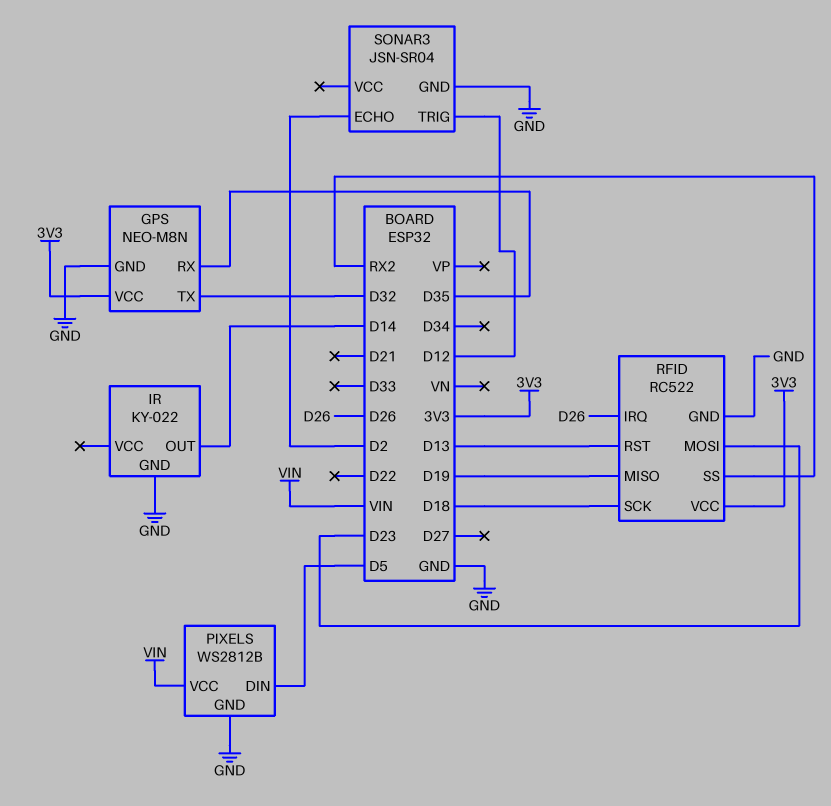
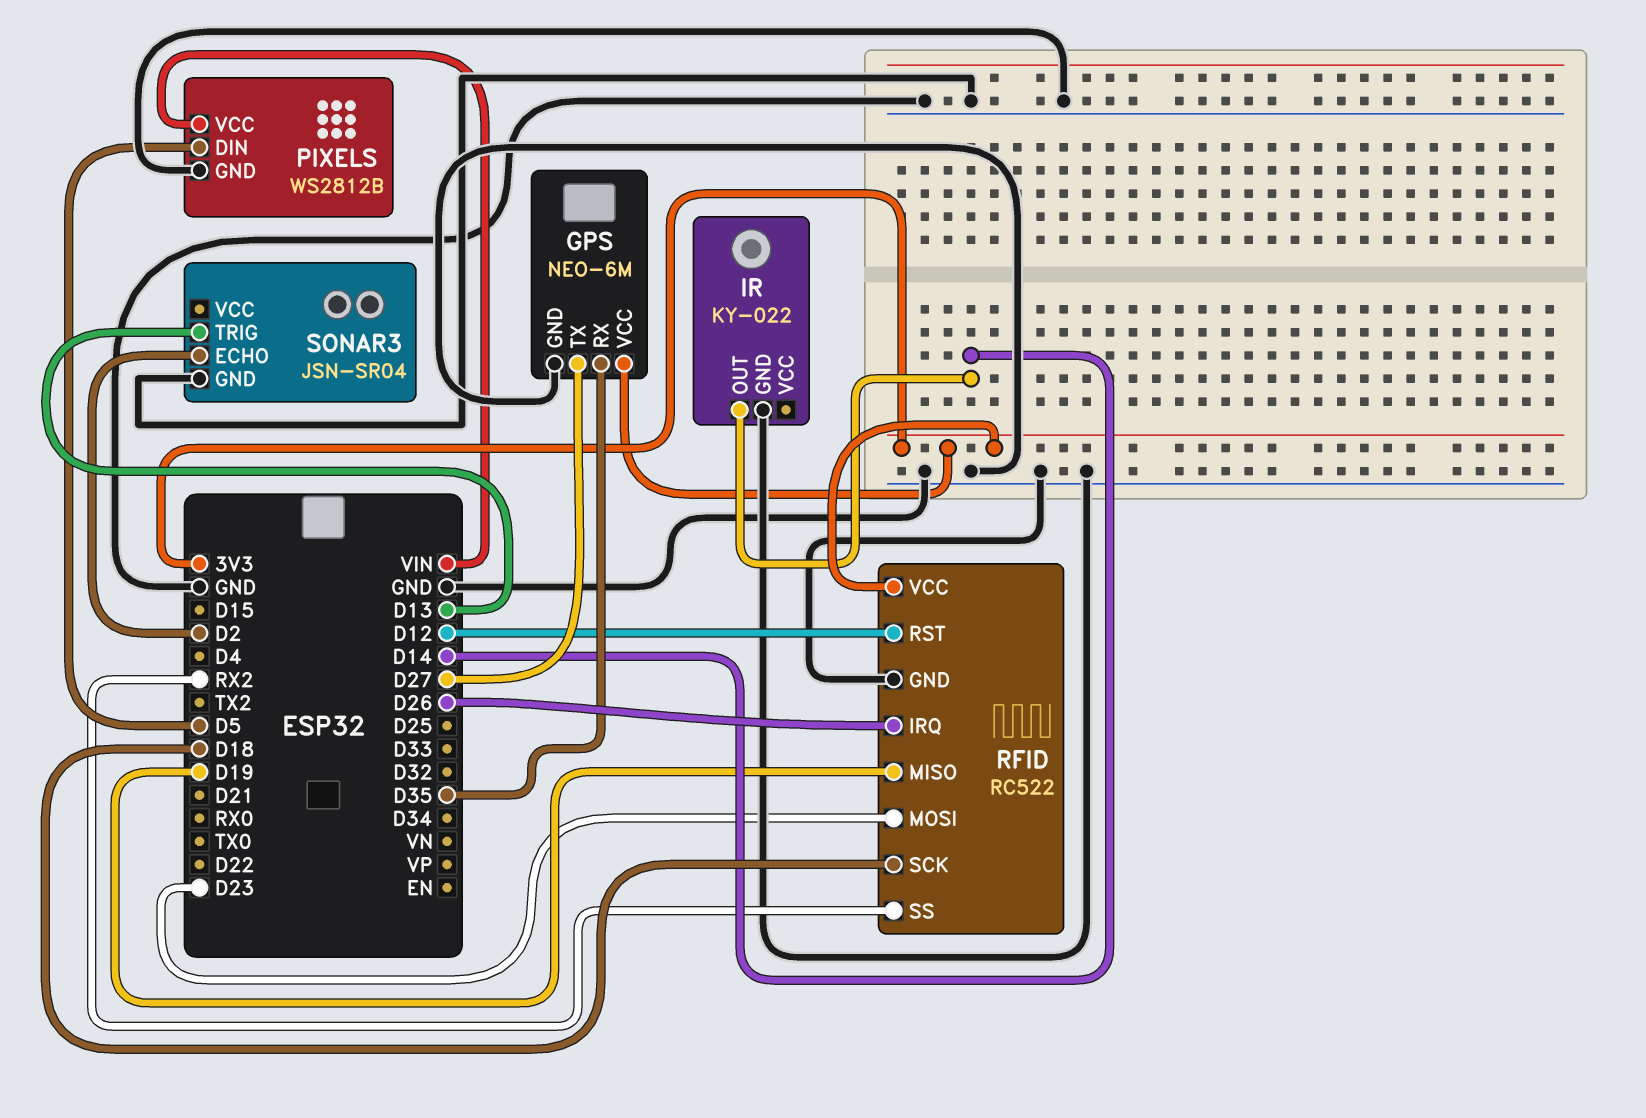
GPS: NEO-M8N -> NEO-6M
GPS pin TX: D32 -> D27
RFID pin RST: D13 -> D12
SONAR3 pin TRIG: D12 -> D13

